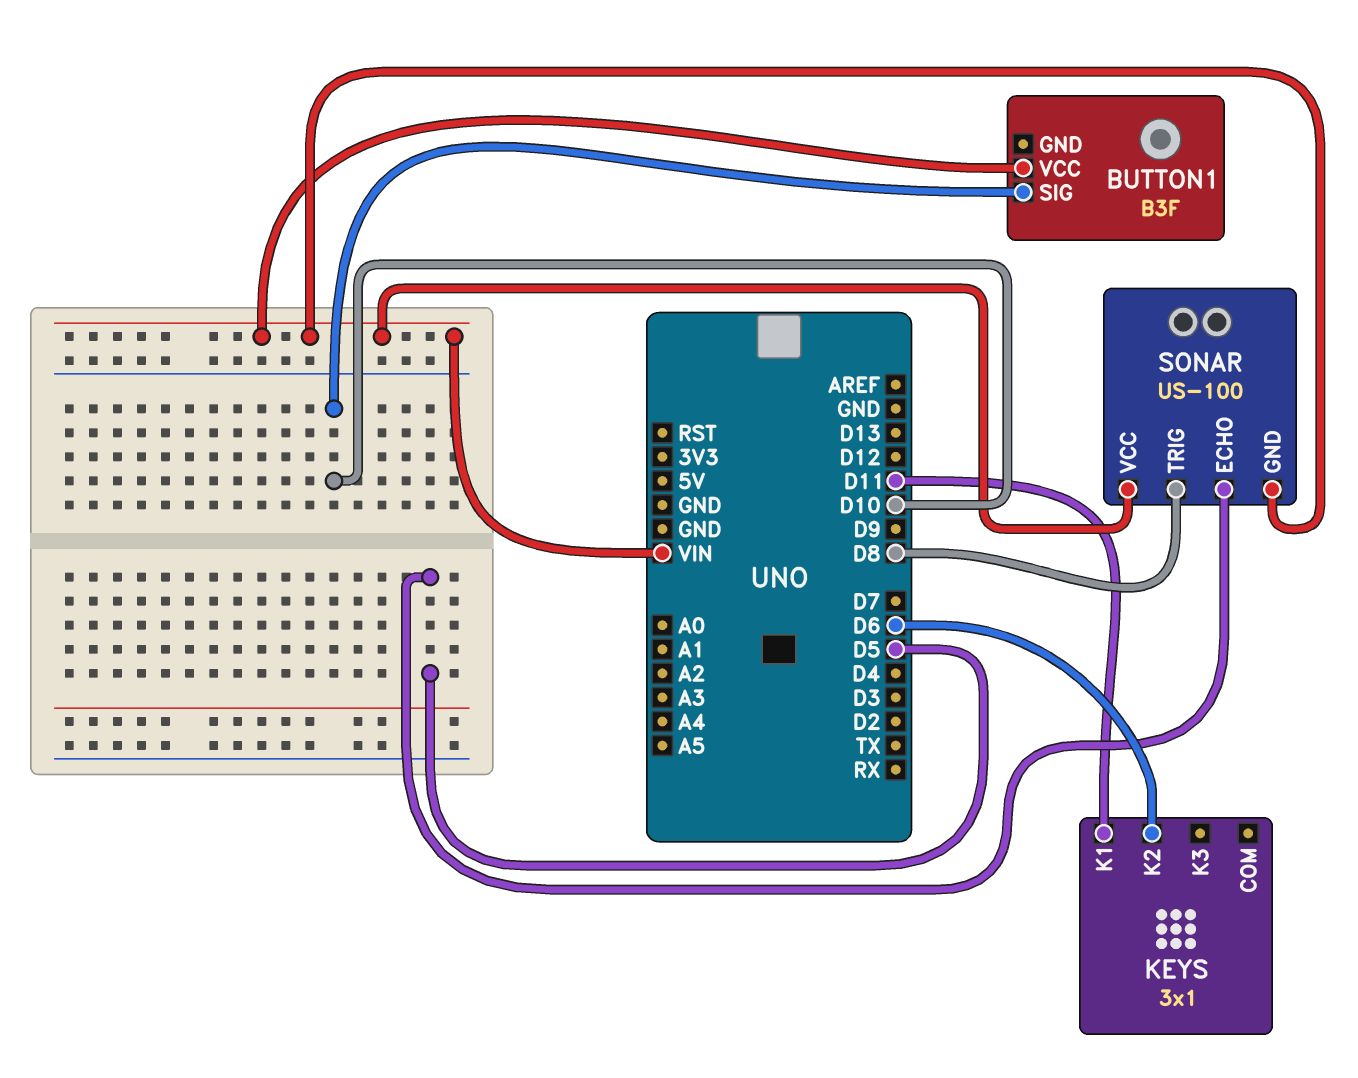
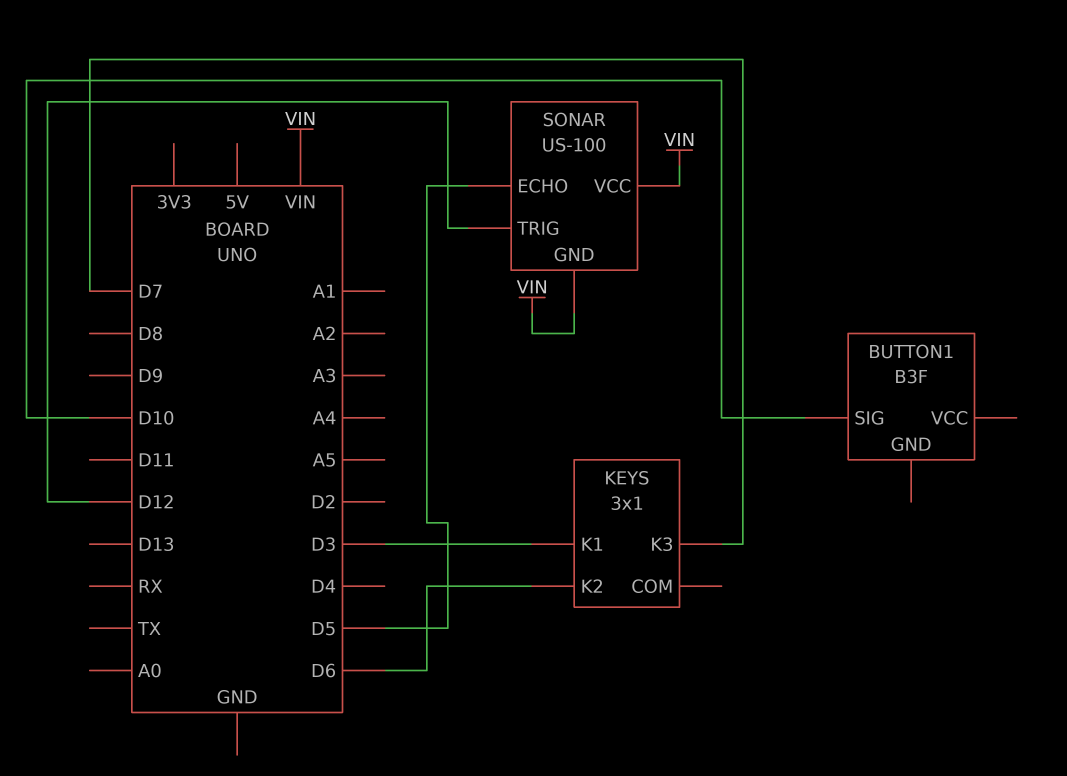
BUTTON1 pin VCC: VIN -> none
KEYS pin K1: D11 -> D3
KEYS pin K3: none -> D7
SONAR pin TRIG: D8 -> D12

